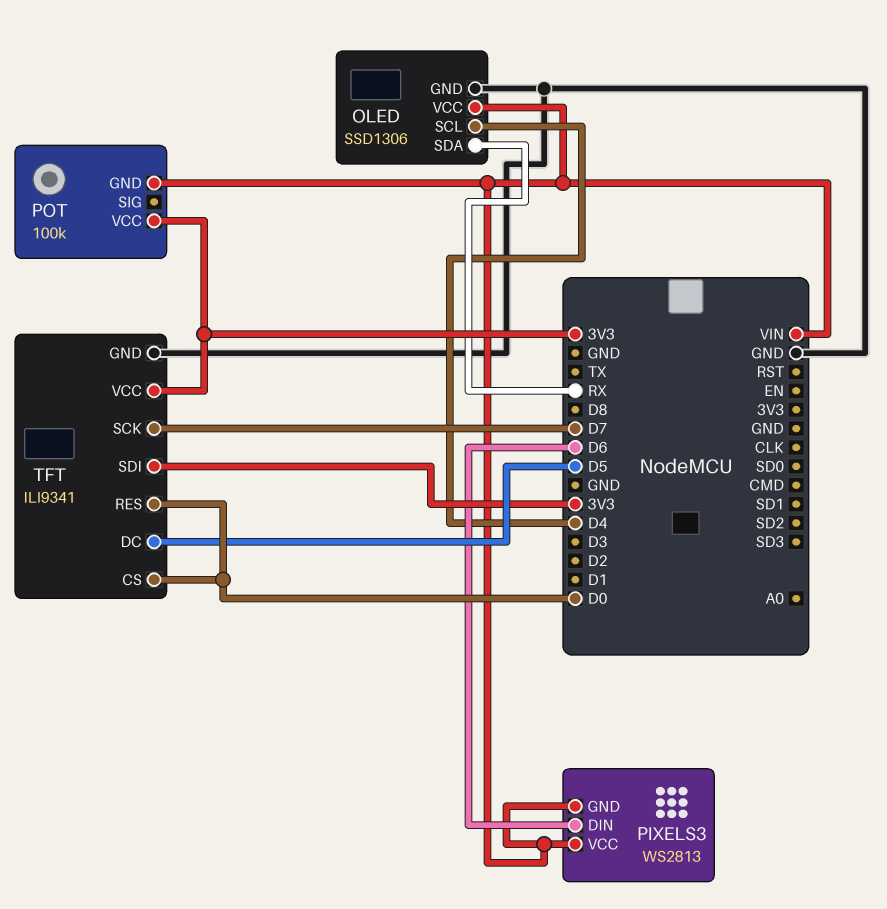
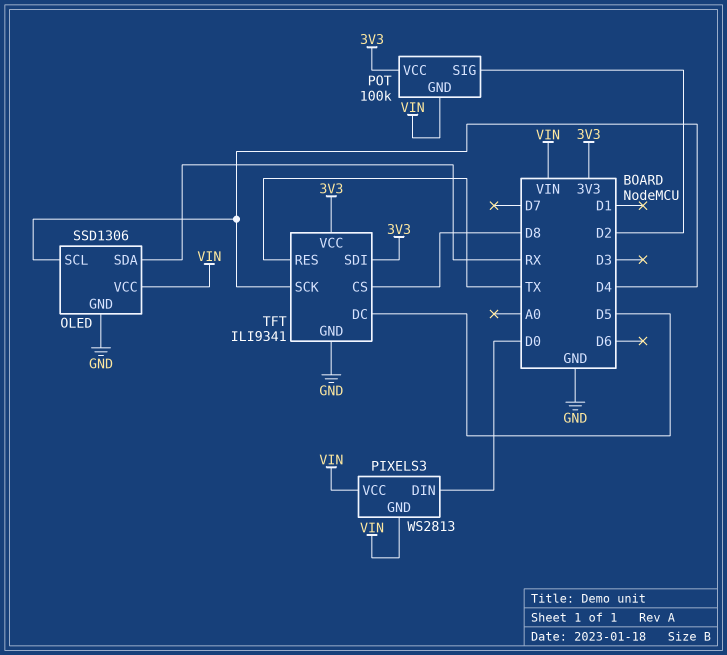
PIXELS3 pin DIN: D6 -> D0
POT pin SIG: none -> D2
TFT pin CS: D0 -> D8
TFT pin RES: D0 -> TX
TFT pin SCK: D7 -> D4

